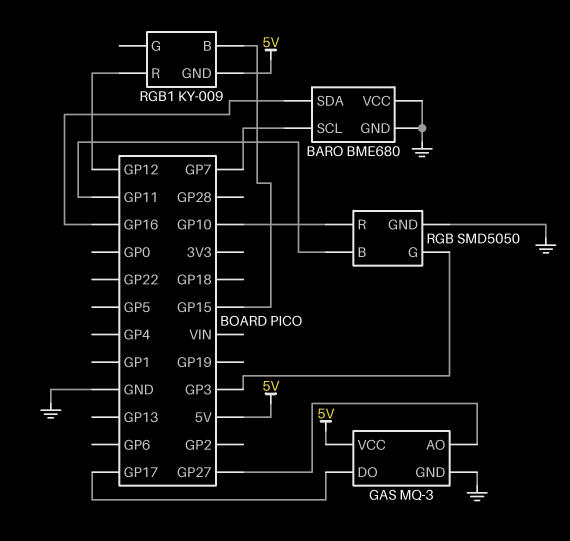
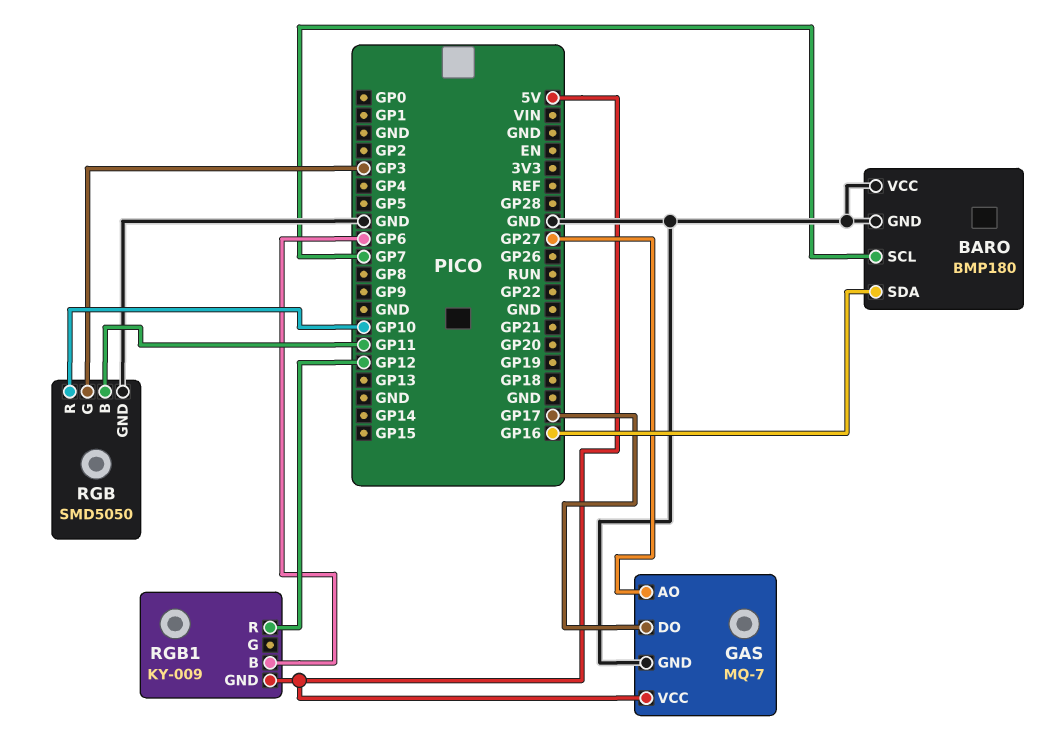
BARO: BME680 -> BMP180
GAS: MQ-3 -> MQ-7
RGB1 pin B: GP15 -> GP6

